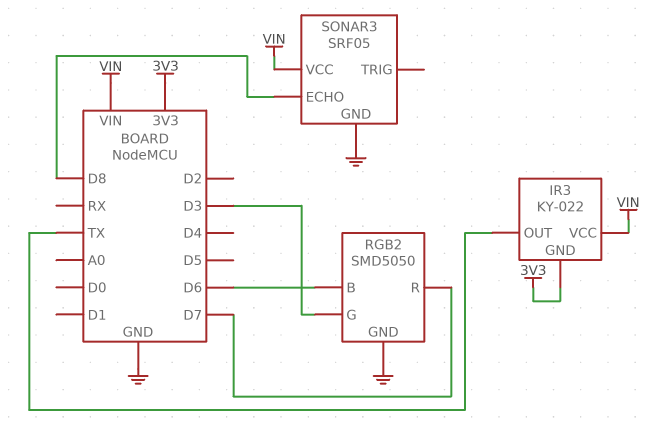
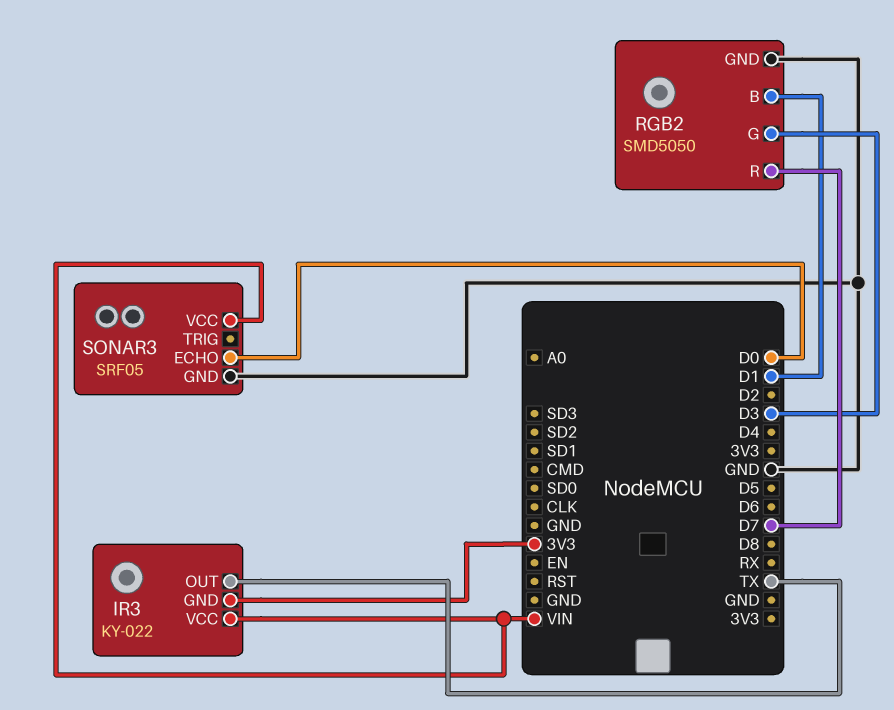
RGB2 pin B: D6 -> D1
SONAR3 pin ECHO: D8 -> D0

